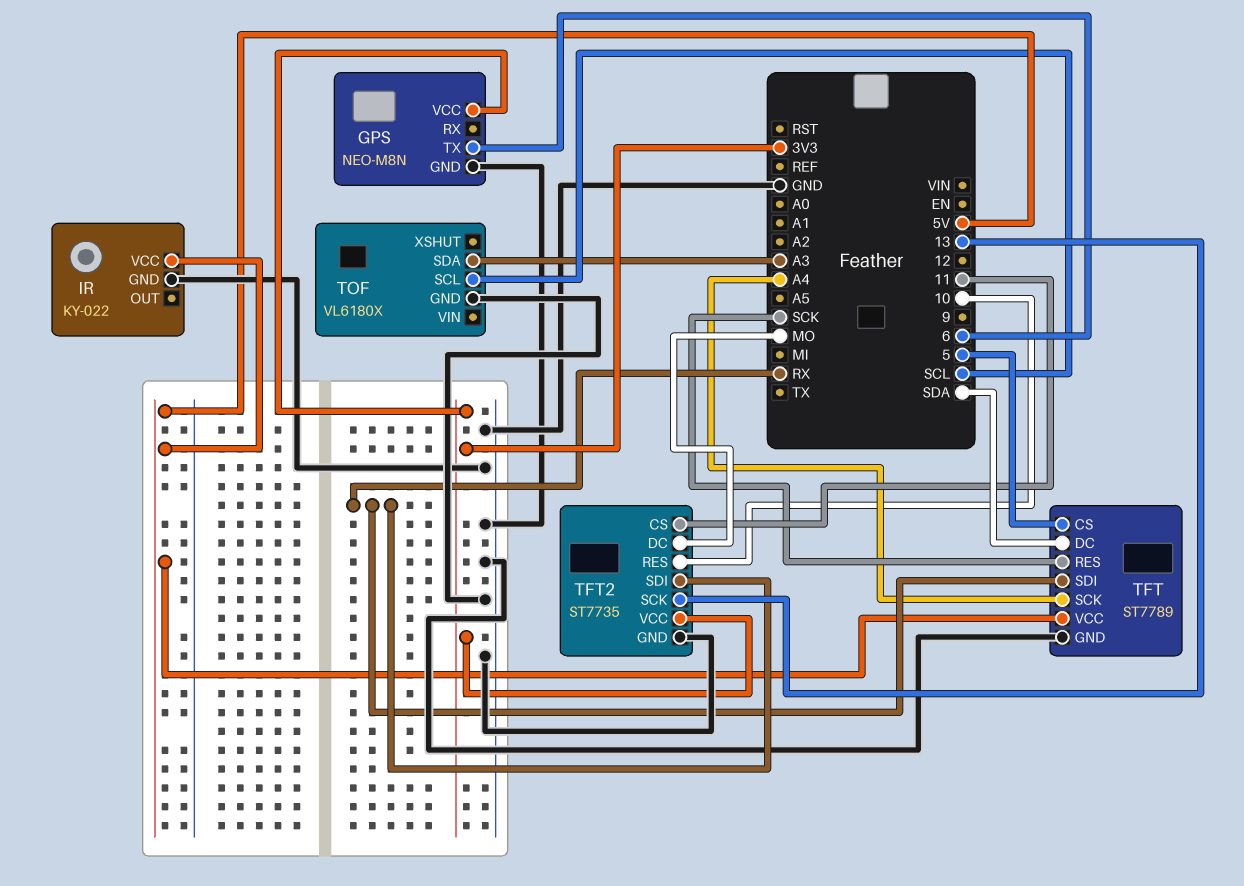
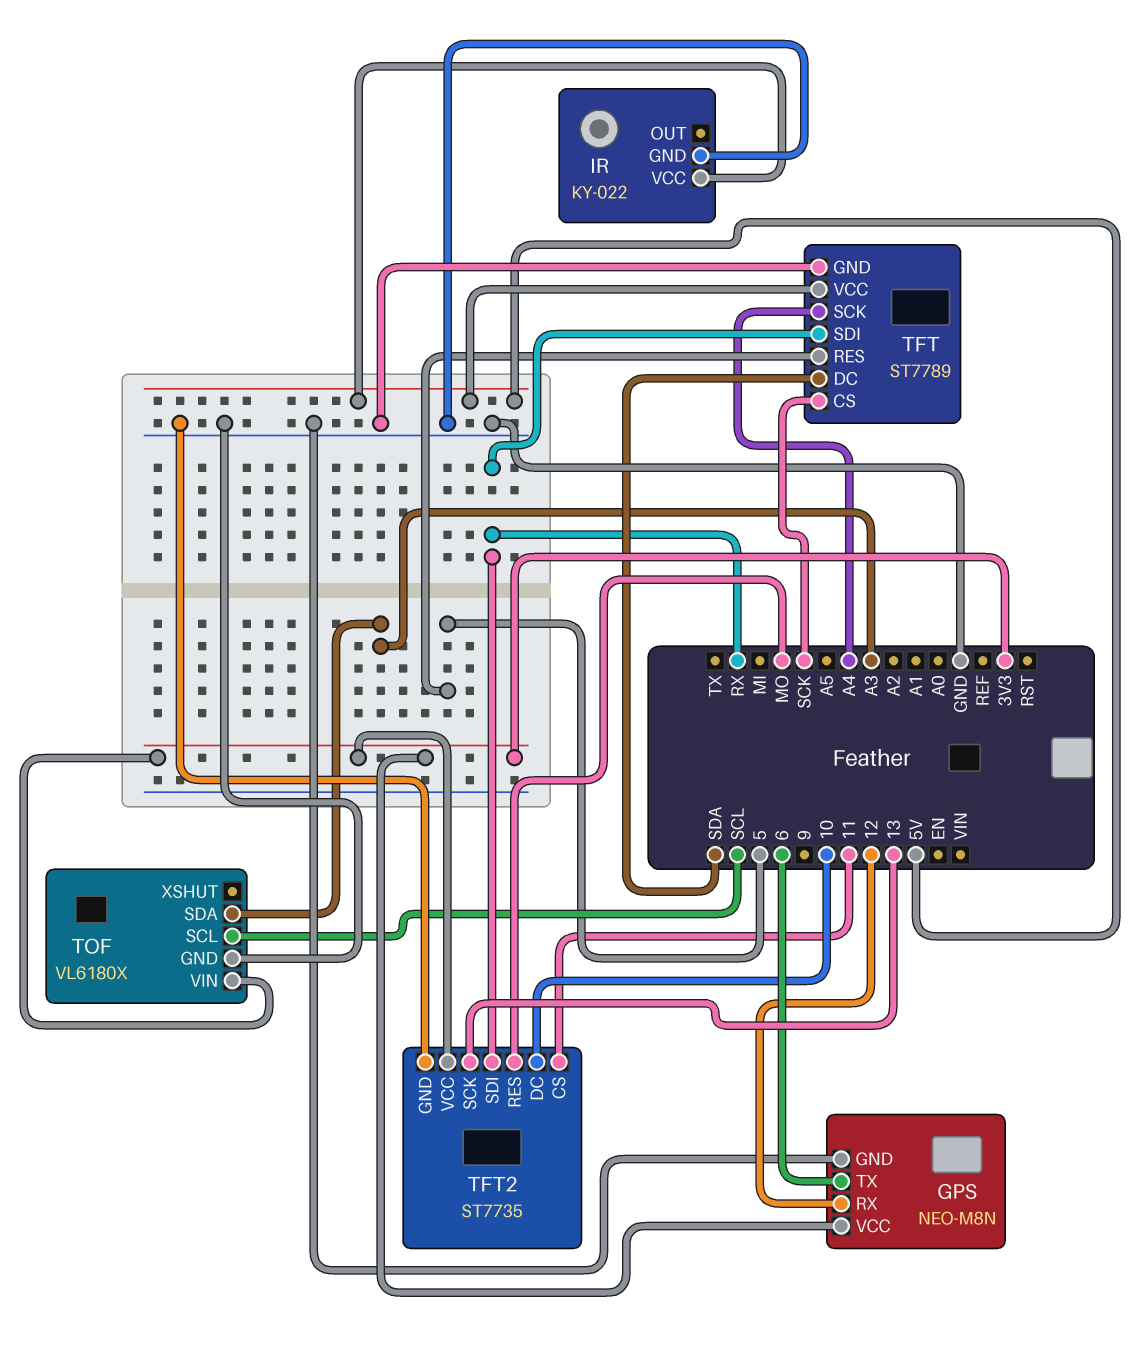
GPS pin RX: none -> 12
TFT pin CS: 5 -> SCK
TFT pin RES: SCK -> 5
TFT2 pin DC: MO -> 10
TFT2 pin RES: 10 -> MO
TOF pin VIN: none -> 3V3

